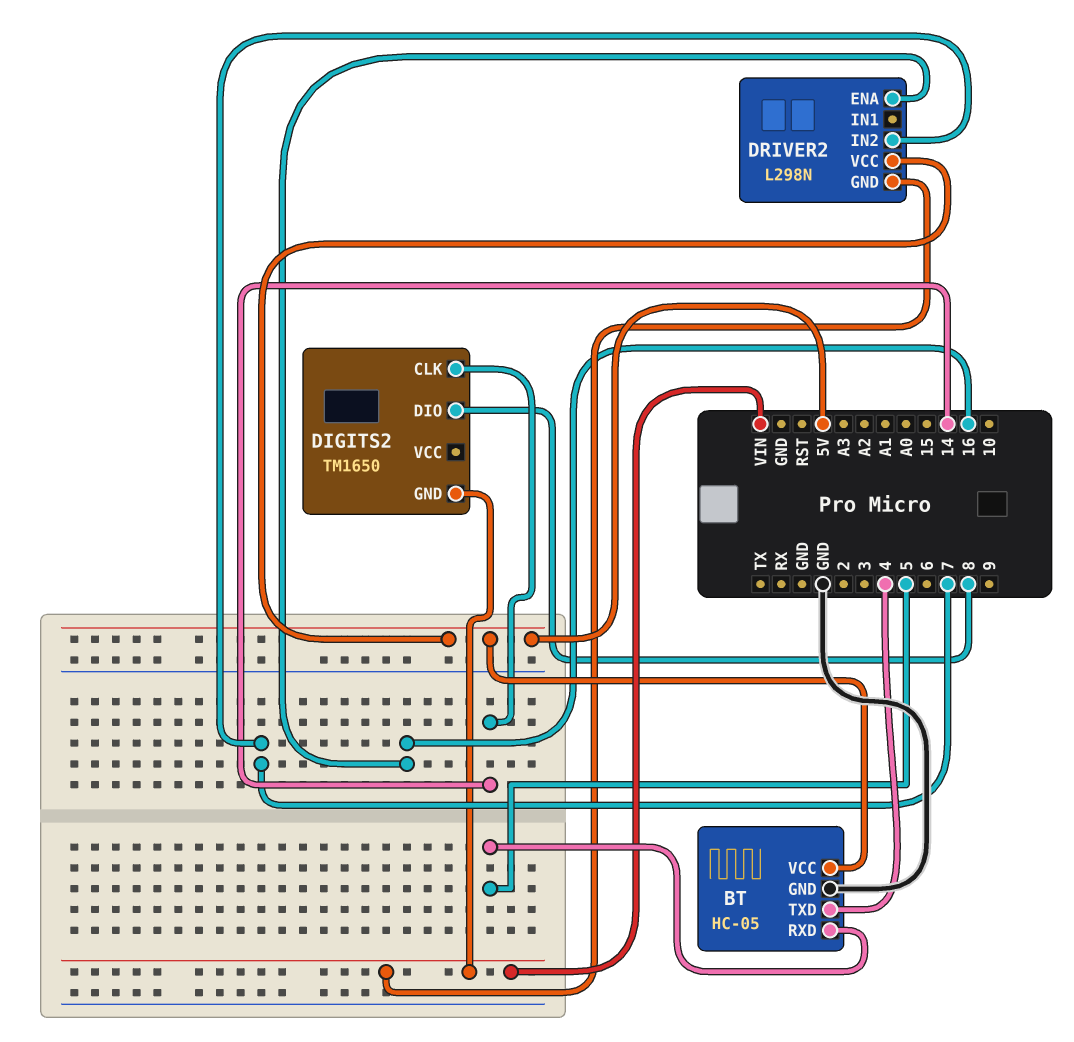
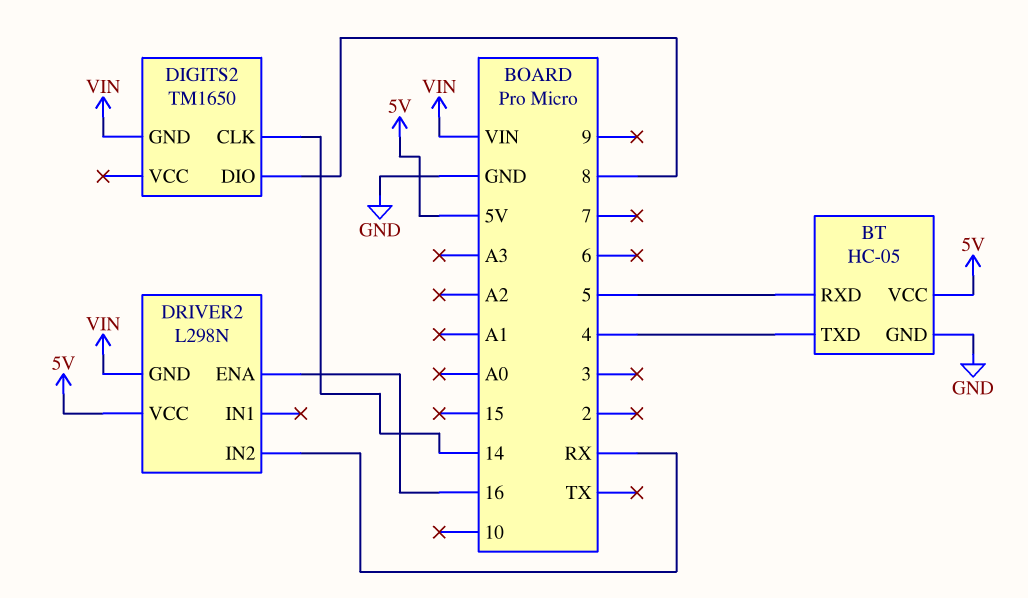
DRIVER2 pin IN2: 7 -> RX

